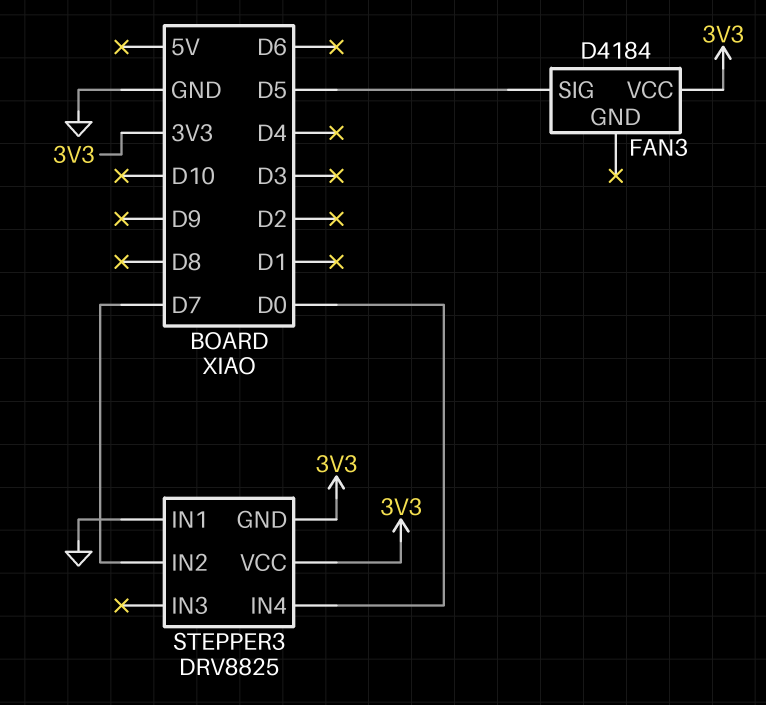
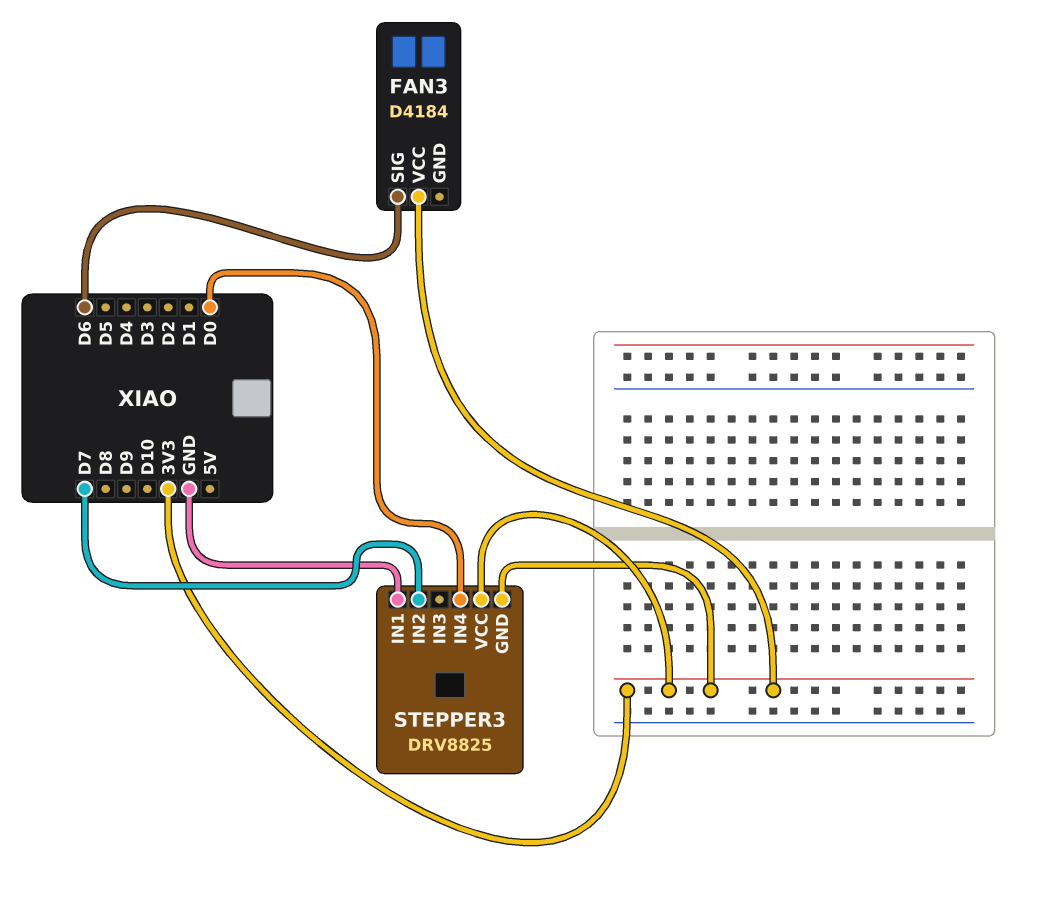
FAN3 pin SIG: D5 -> D6

